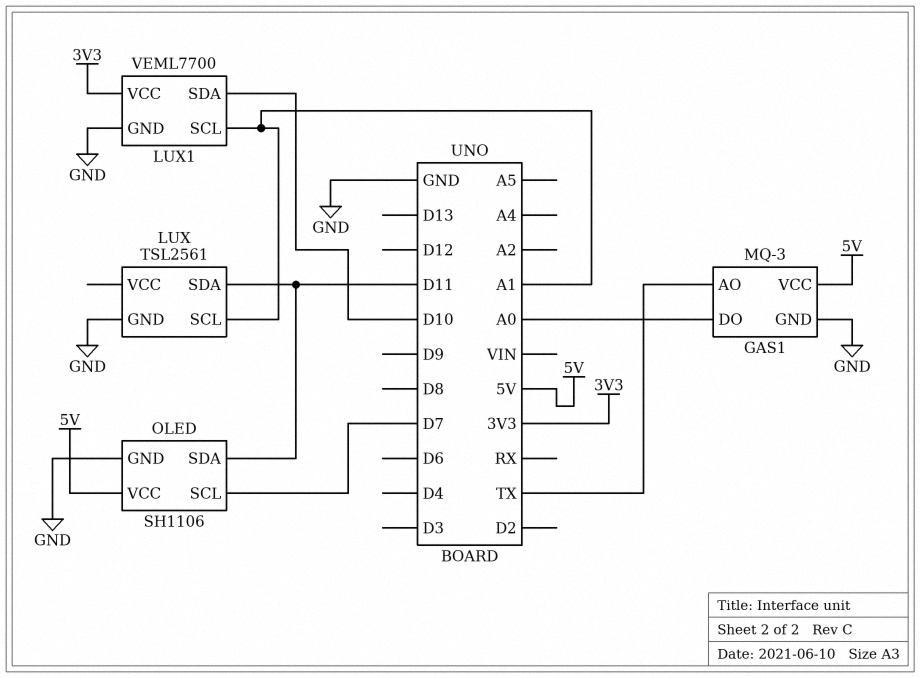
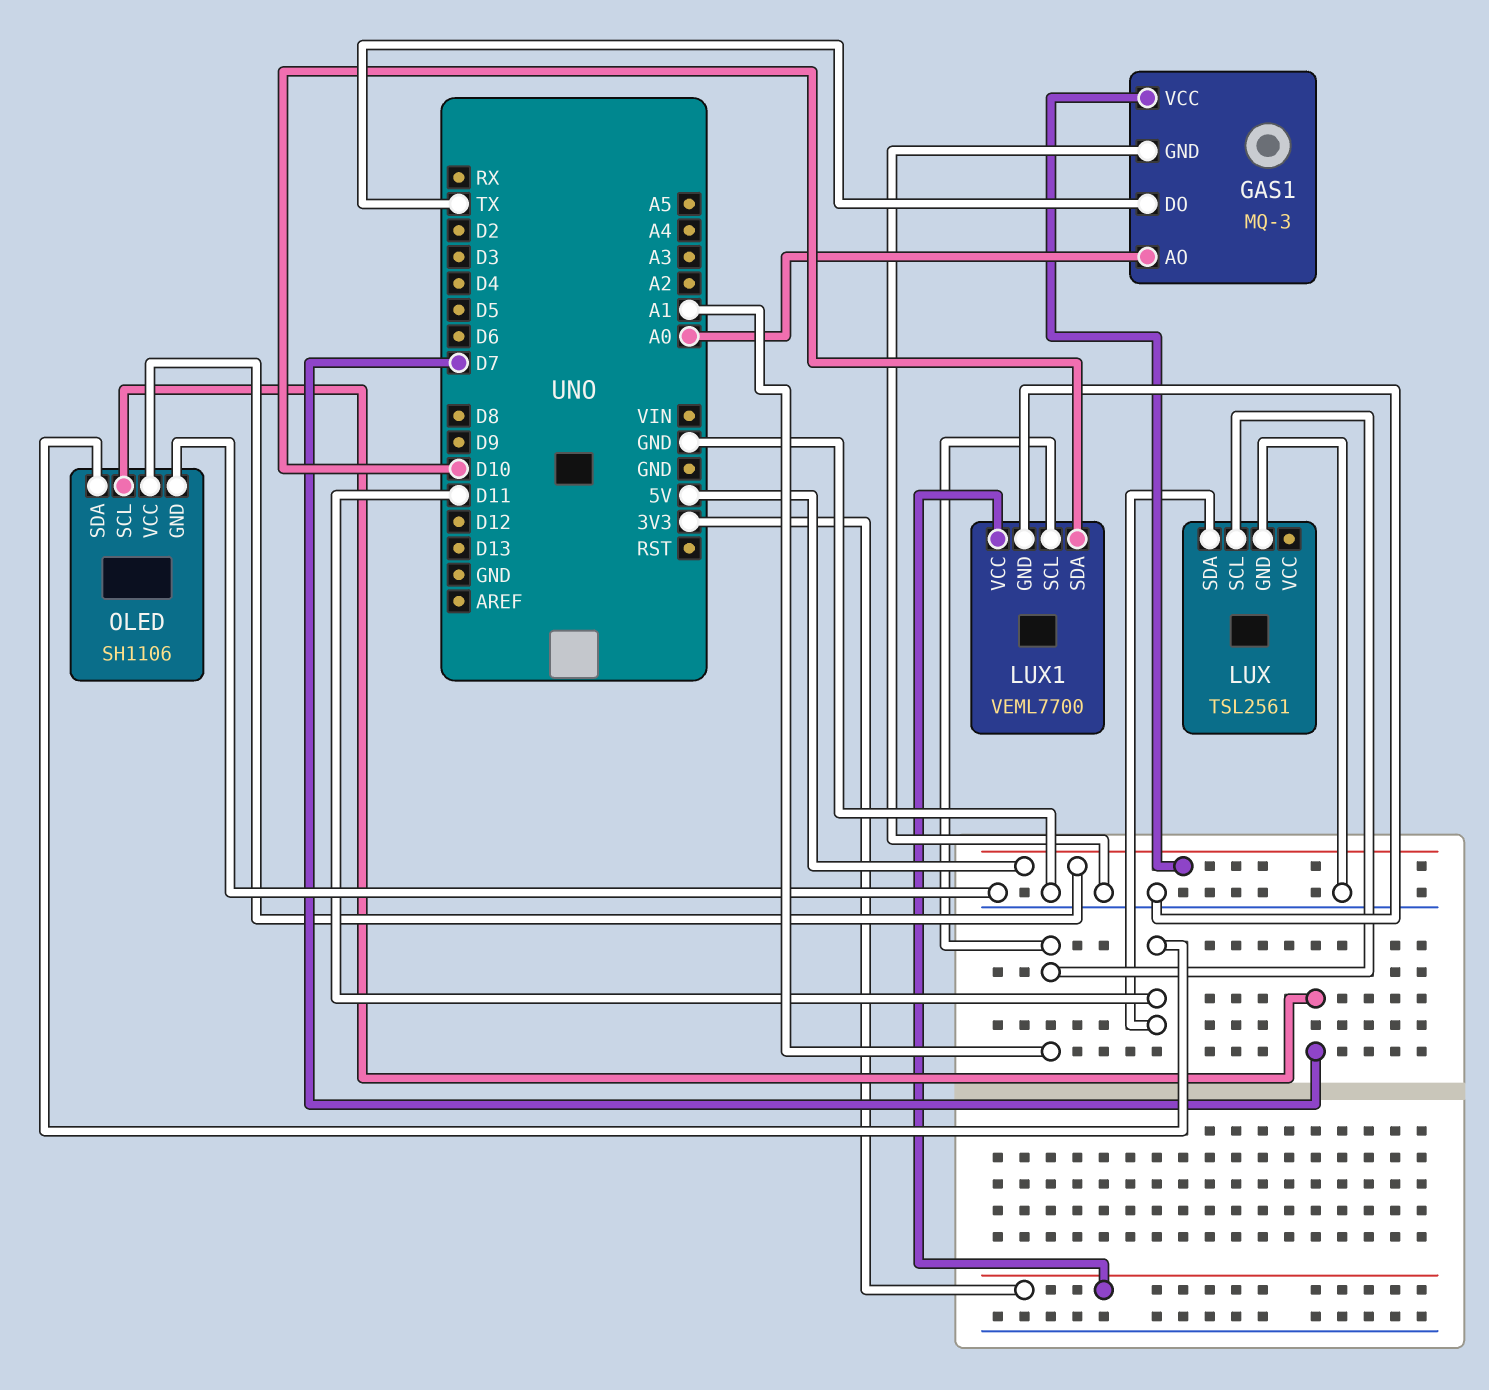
GAS1 pin AO: TX -> A0
GAS1 pin DO: A0 -> TX

